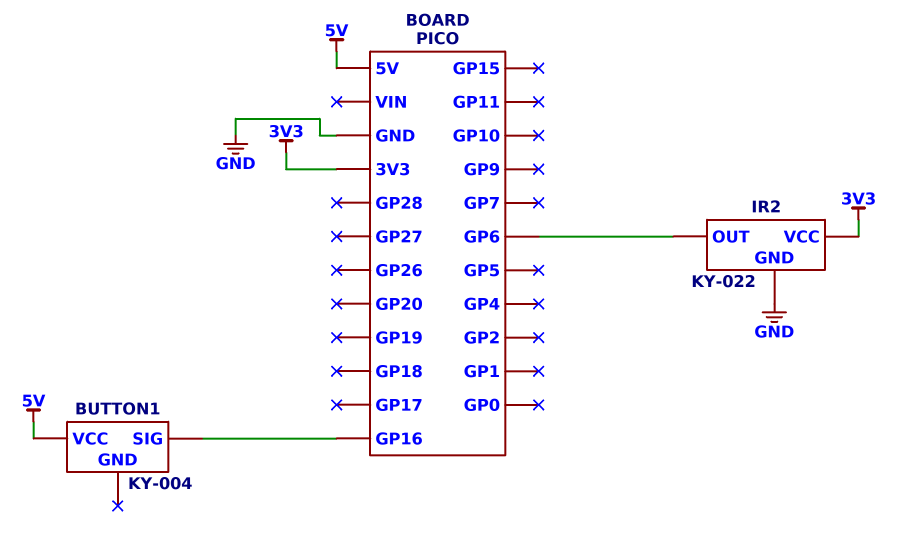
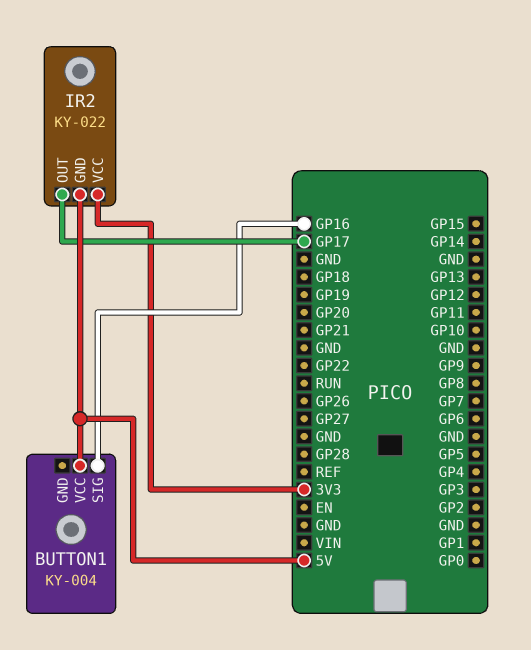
IR2 pin GND: GND -> 5V
IR2 pin OUT: GP6 -> GP17

